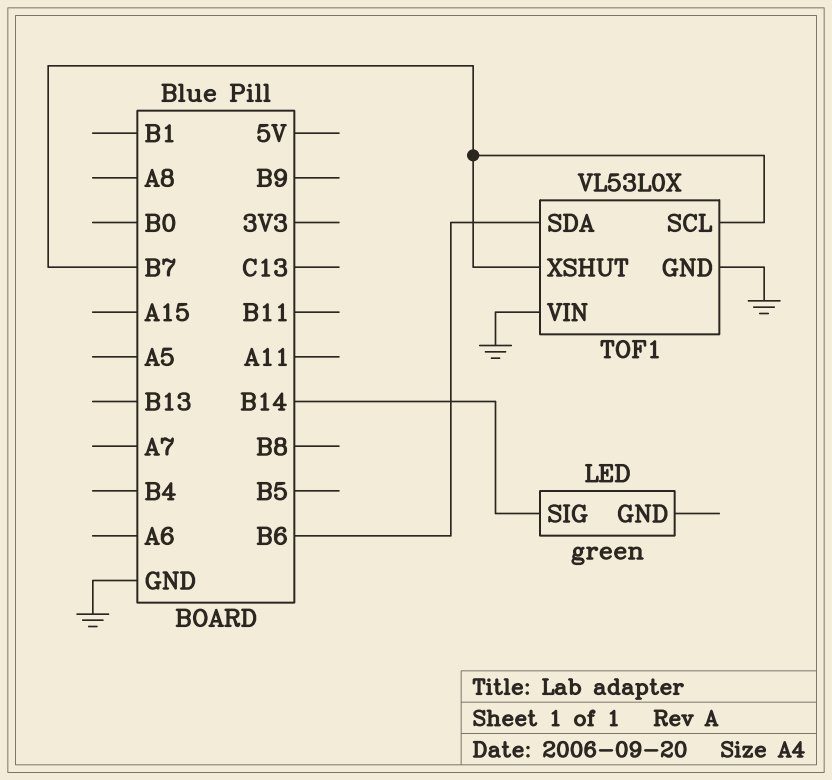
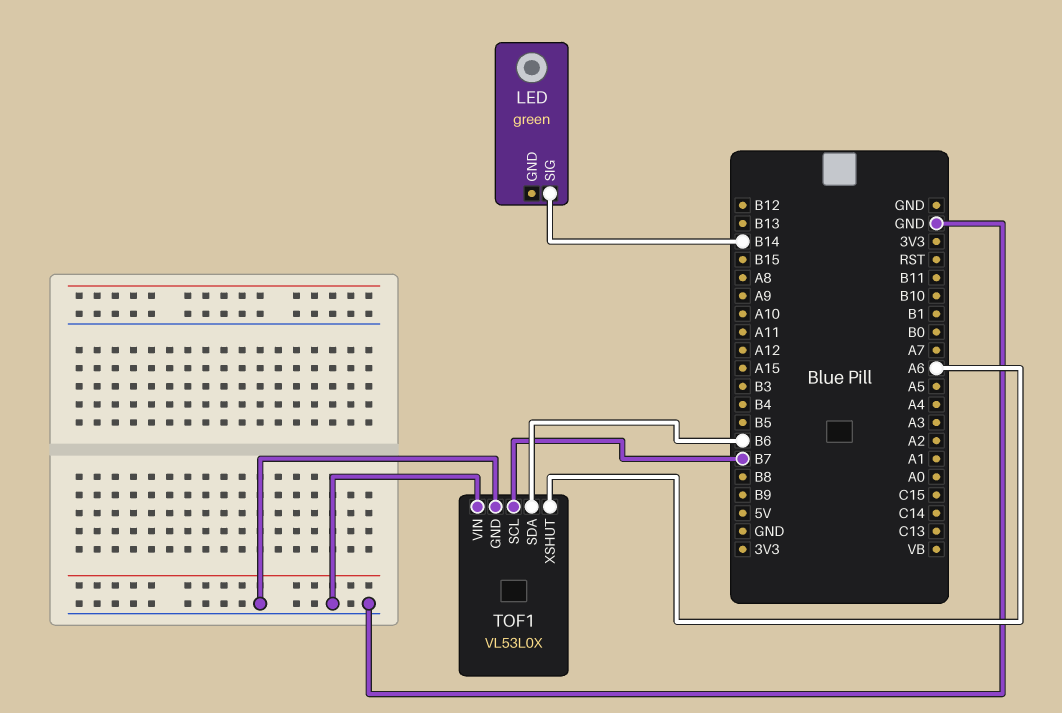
TOF1 pin XSHUT: B7 -> A6

